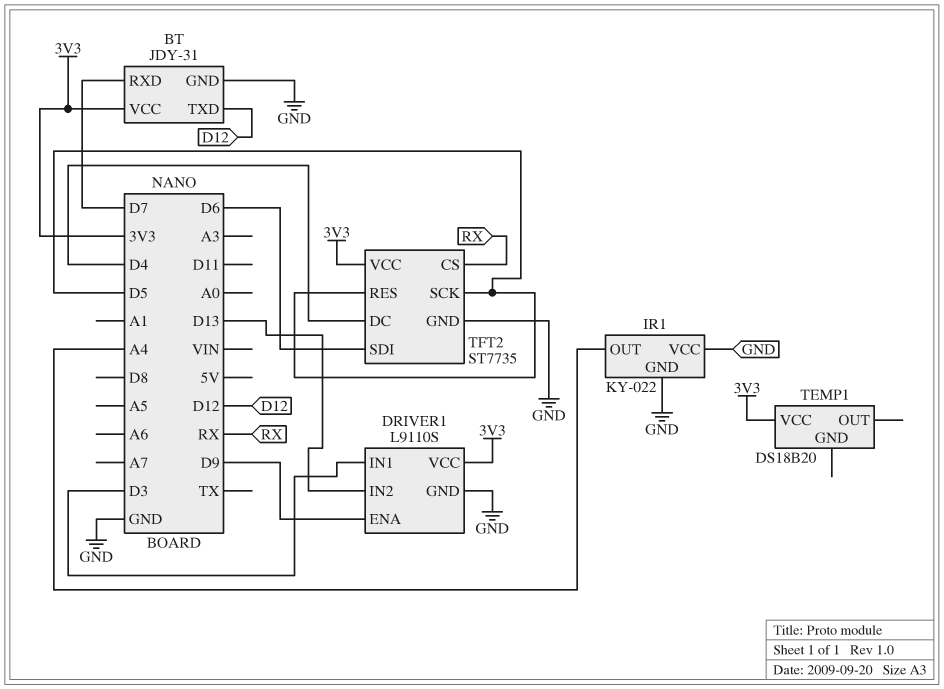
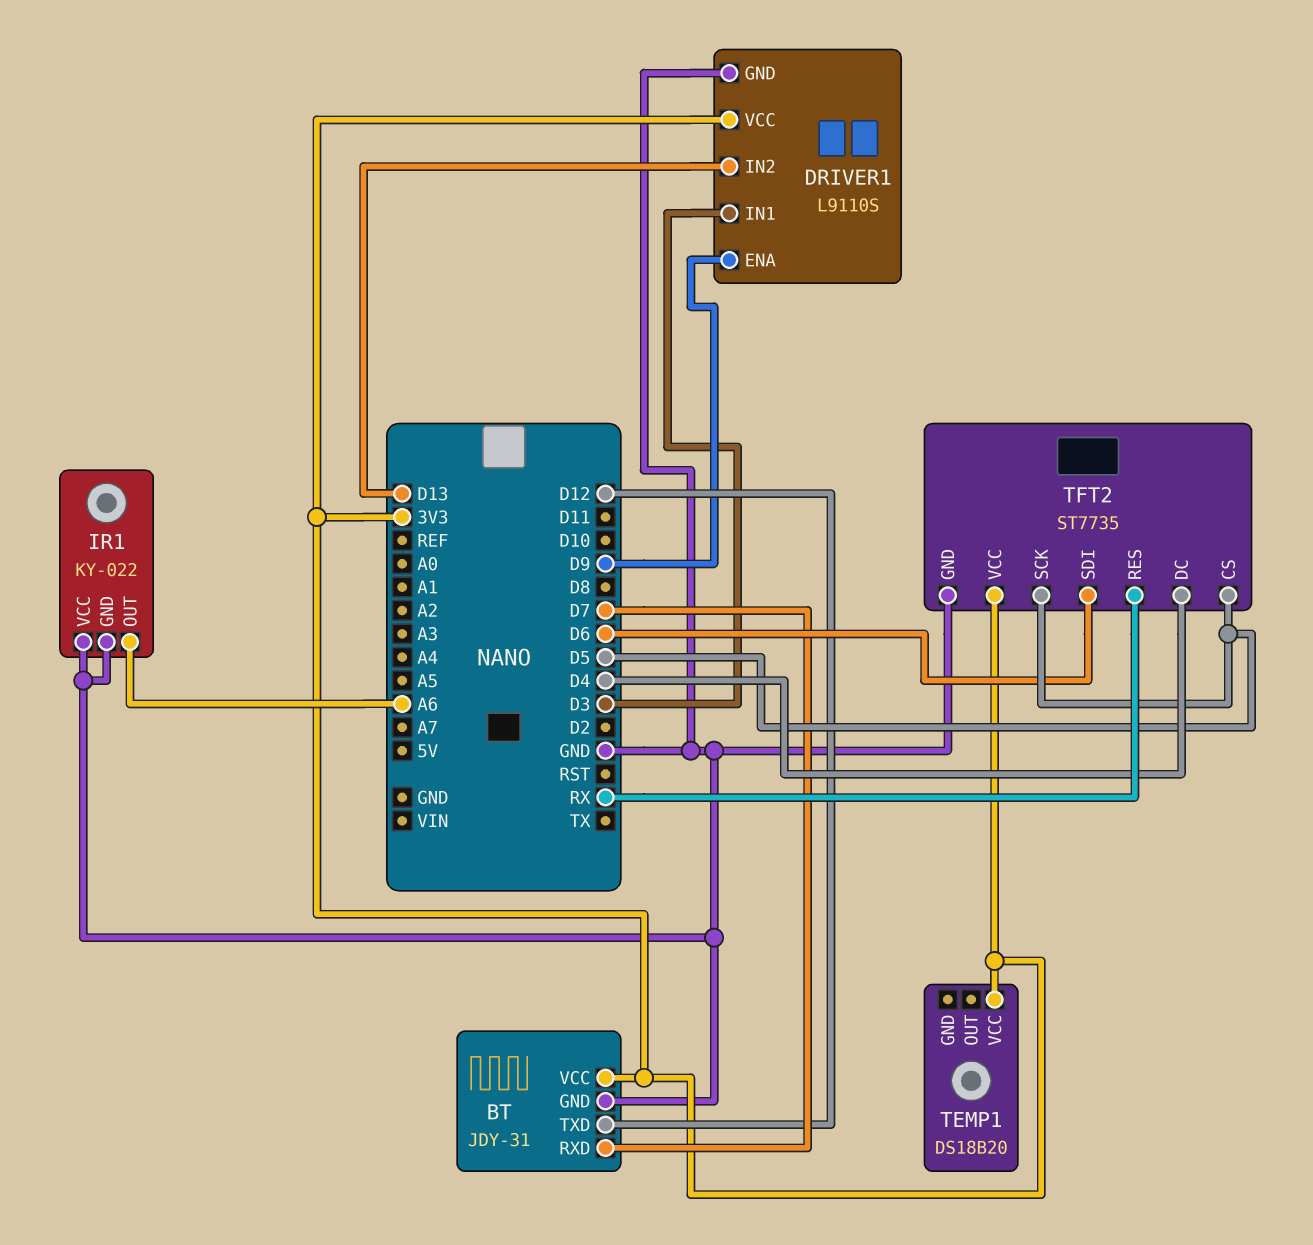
IR1 pin OUT: A4 -> A6
TFT2 pin CS: RX -> D5
TFT2 pin RES: D5 -> RX

